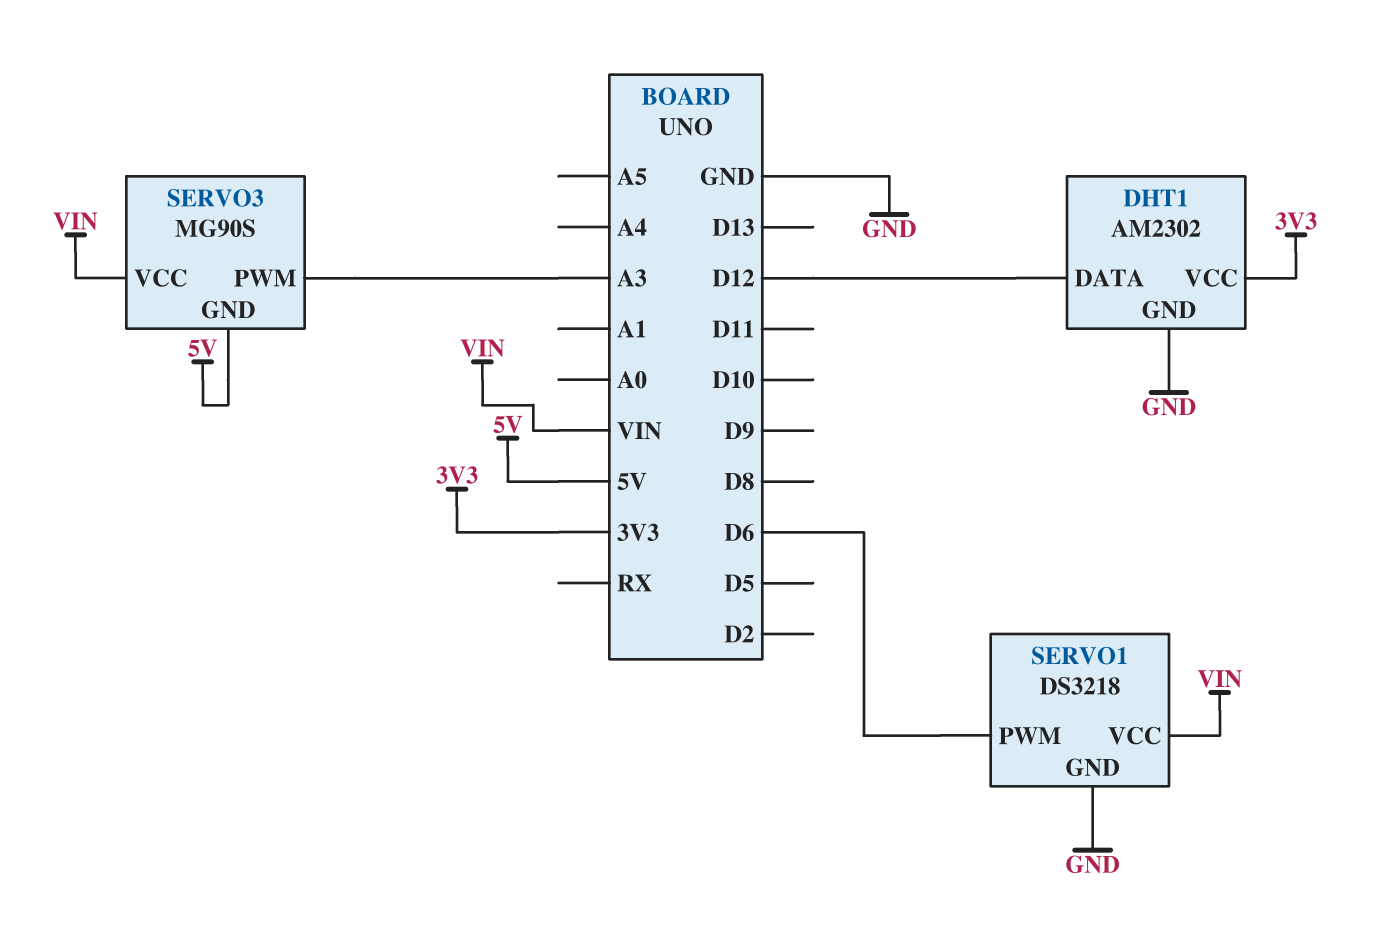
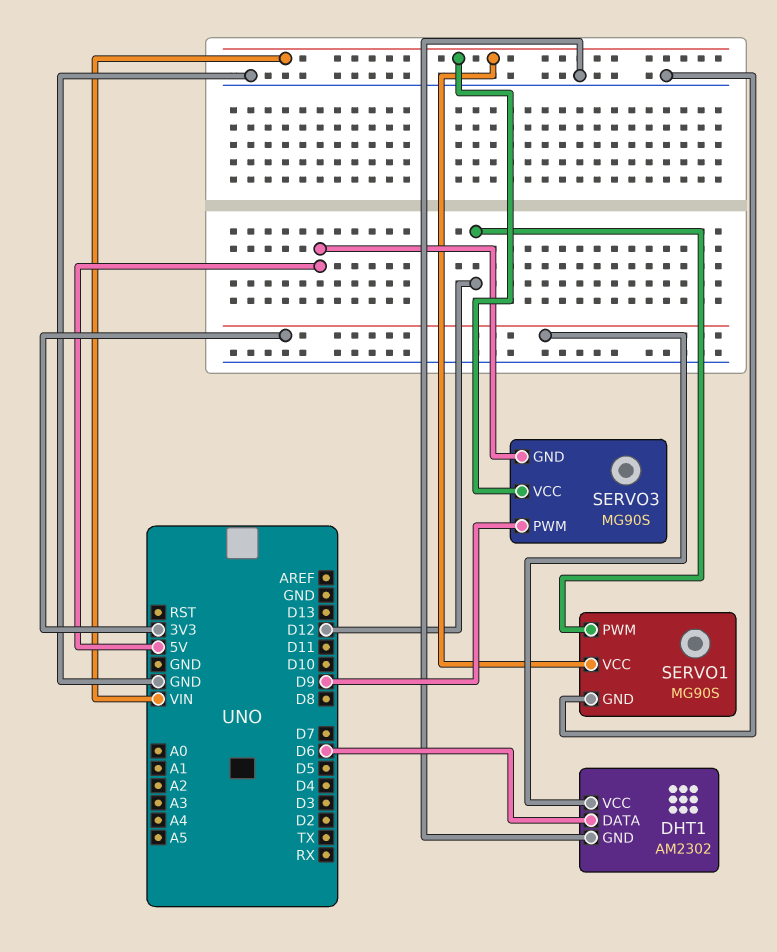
DHT1 pin DATA: D12 -> D6
SERVO1: DS3218 -> MG90S
SERVO1 pin PWM: D6 -> D12
SERVO3 pin PWM: A3 -> D9

